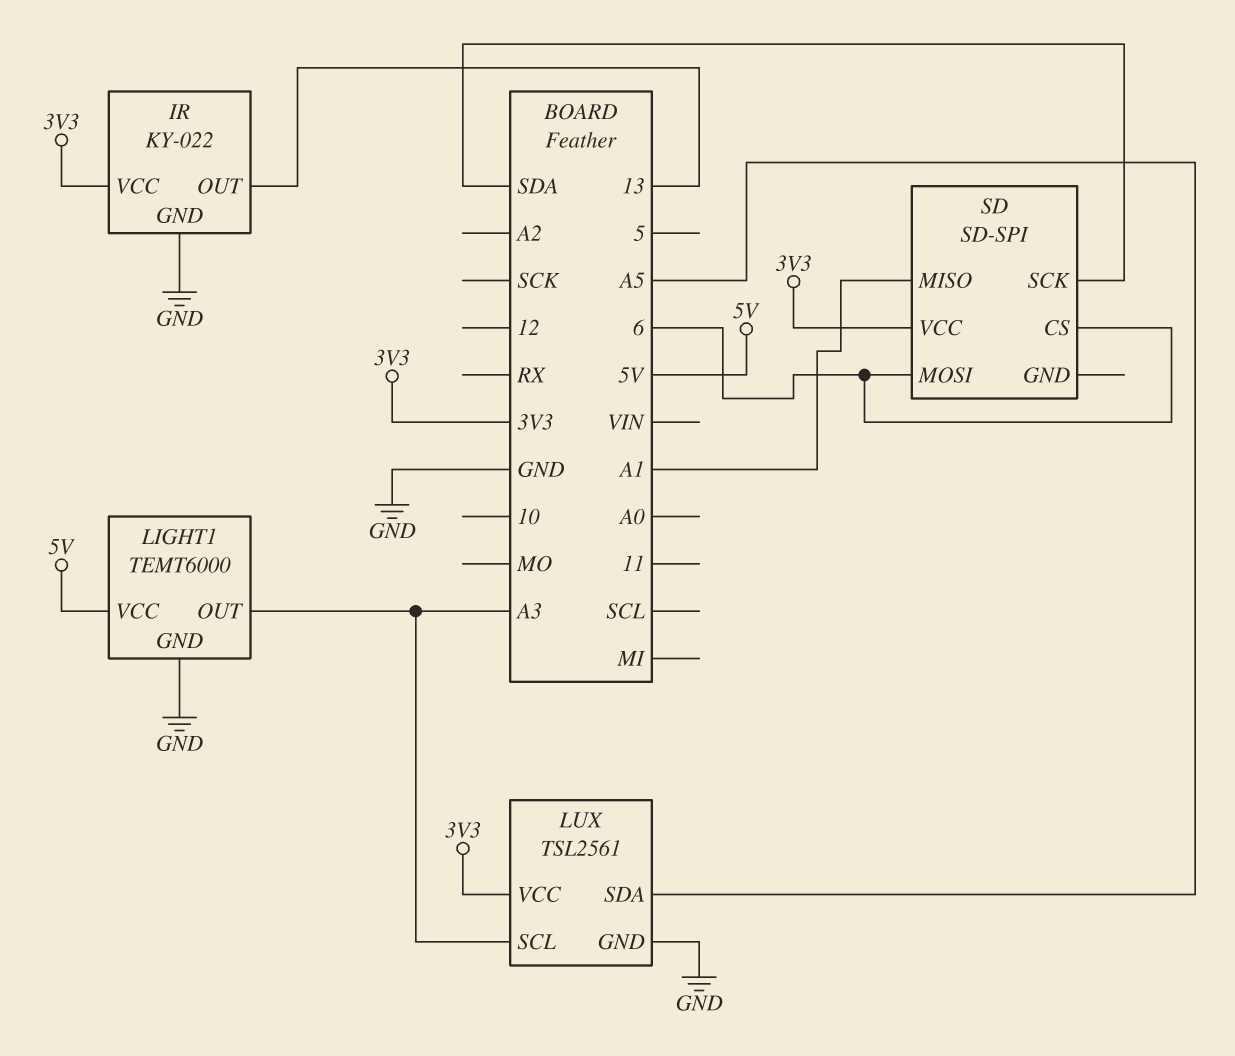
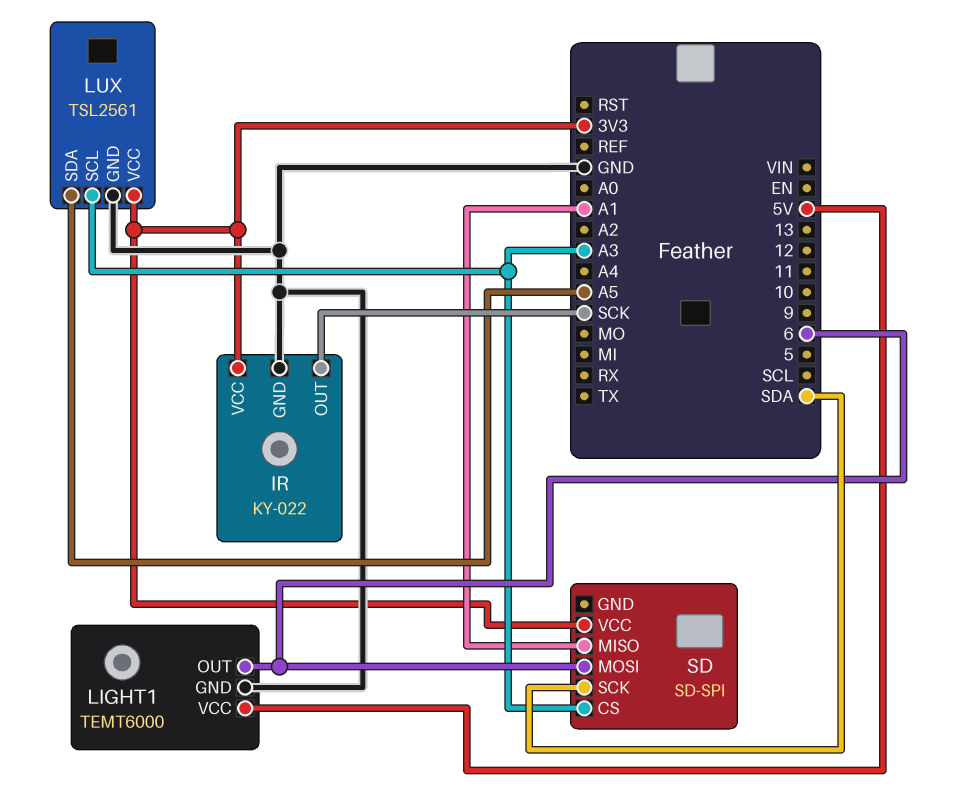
IR pin OUT: 13 -> SCK
LIGHT1 pin OUT: A3 -> 6
SD pin CS: 6 -> A3

